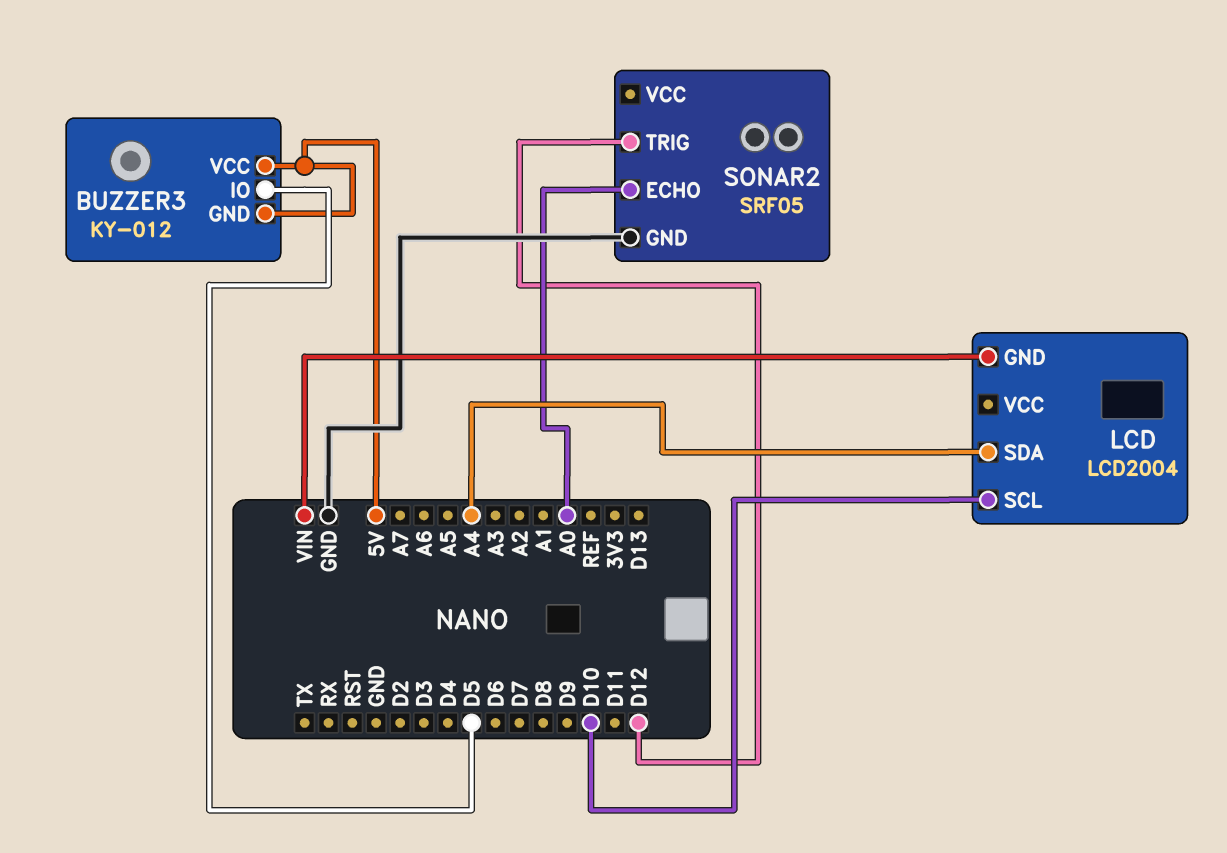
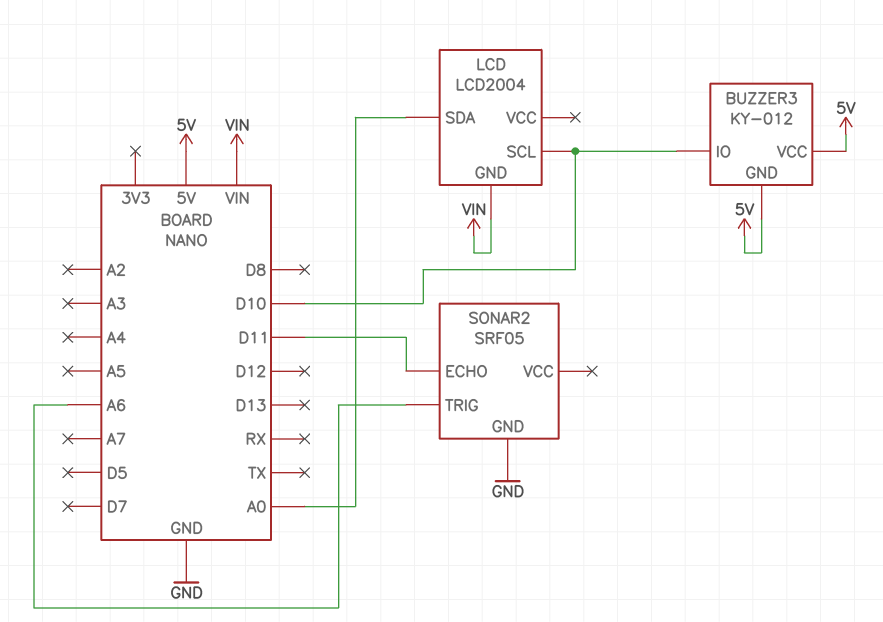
BUZZER3 pin IO: D5 -> D10
LCD pin SDA: A4 -> A0
SONAR2 pin ECHO: A0 -> D11
SONAR2 pin TRIG: D12 -> A6

